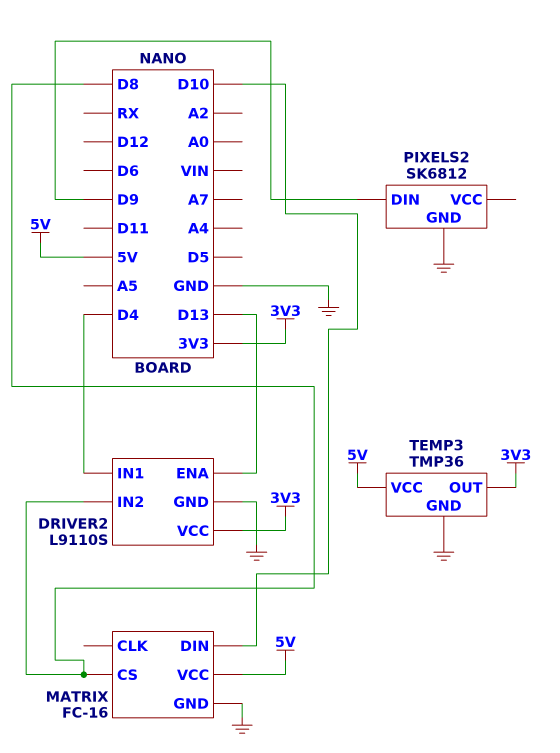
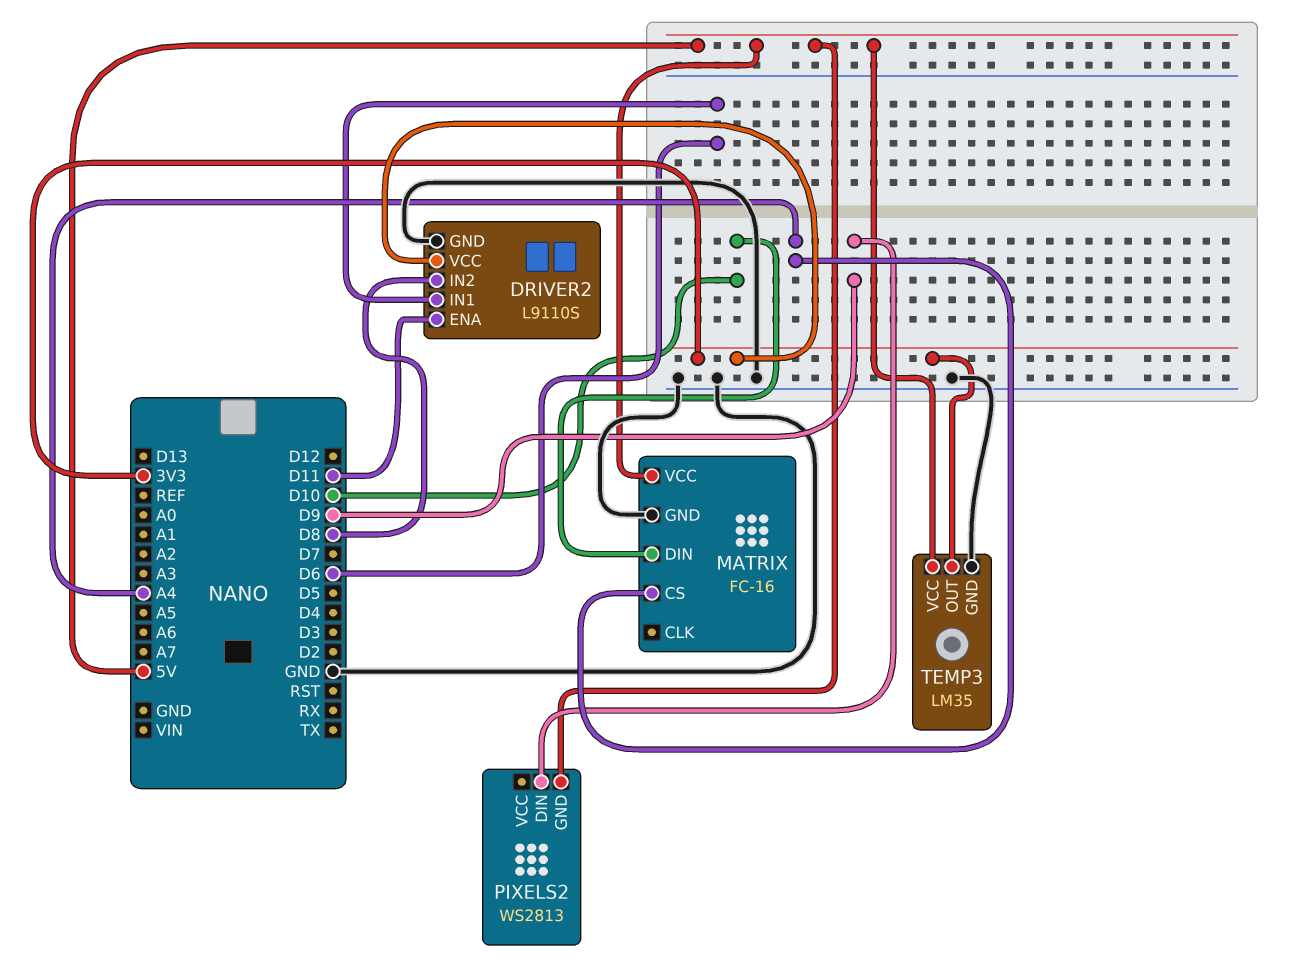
DRIVER2 pin ENA: D13 -> D11
DRIVER2 pin IN1: D4 -> D6
MATRIX pin CS: D8 -> A4
PIXELS2: SK6812 -> WS2813
PIXELS2 pin GND: GND -> 5V
TEMP3: TMP36 -> LM35

